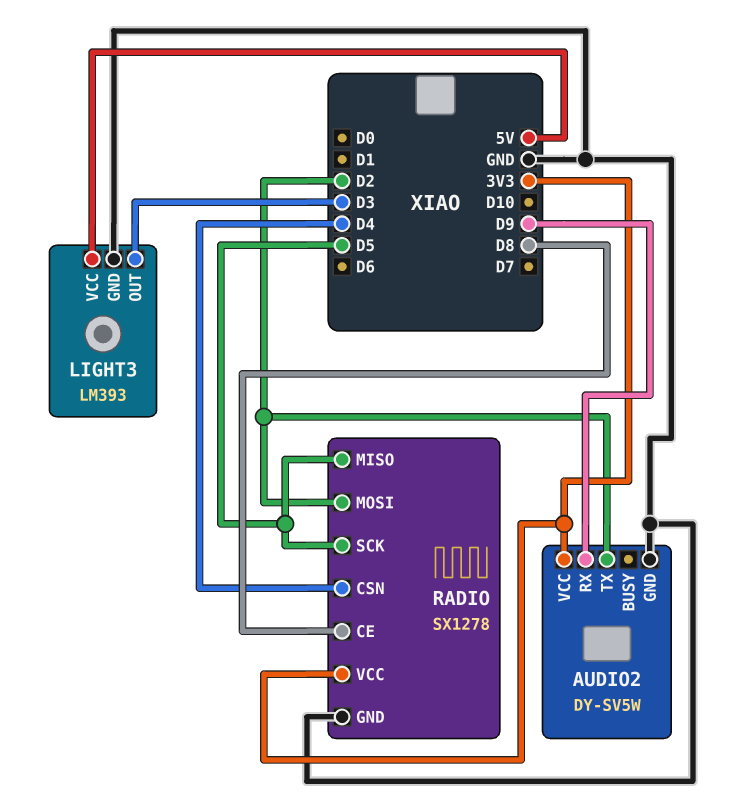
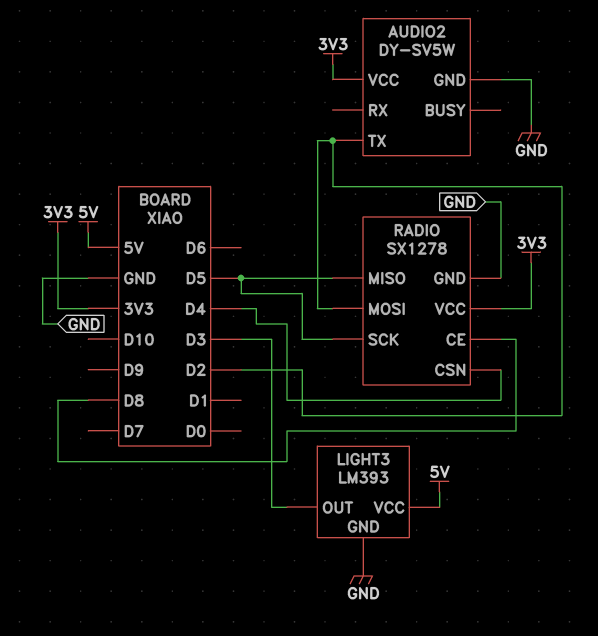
AUDIO2 pin RX: D9 -> none

